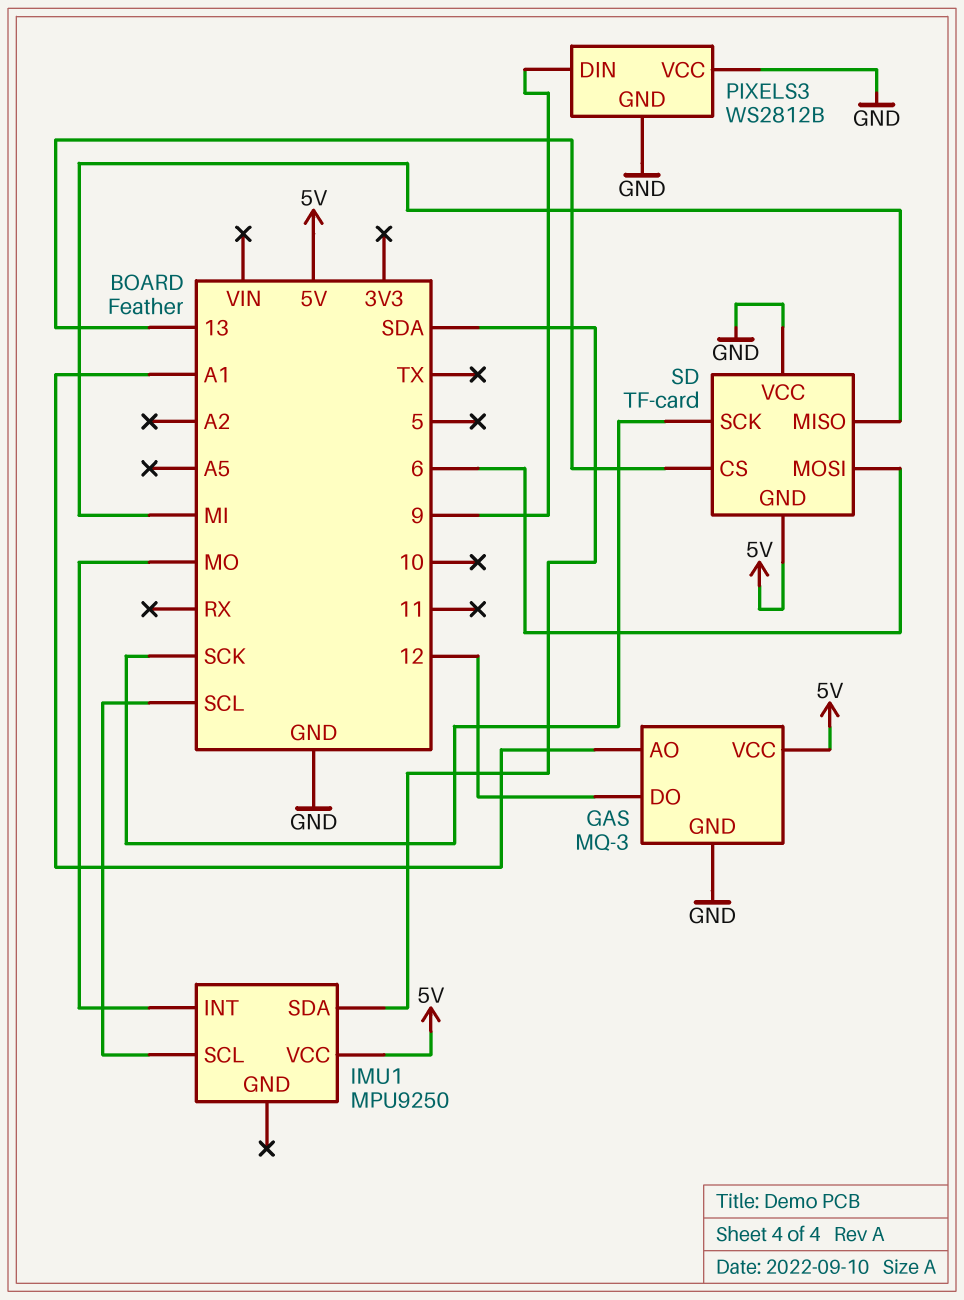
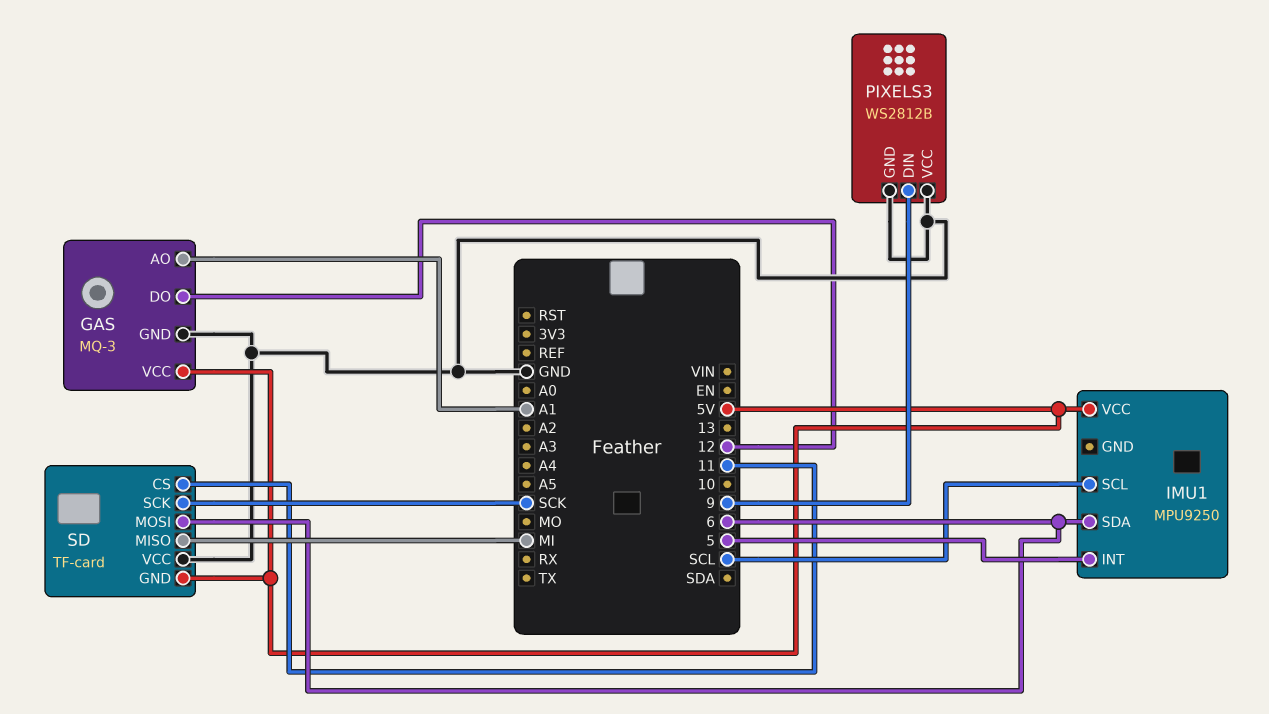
IMU1 pin INT: MO -> 5
IMU1 pin SDA: SDA -> 6
SD pin CS: 13 -> 11

